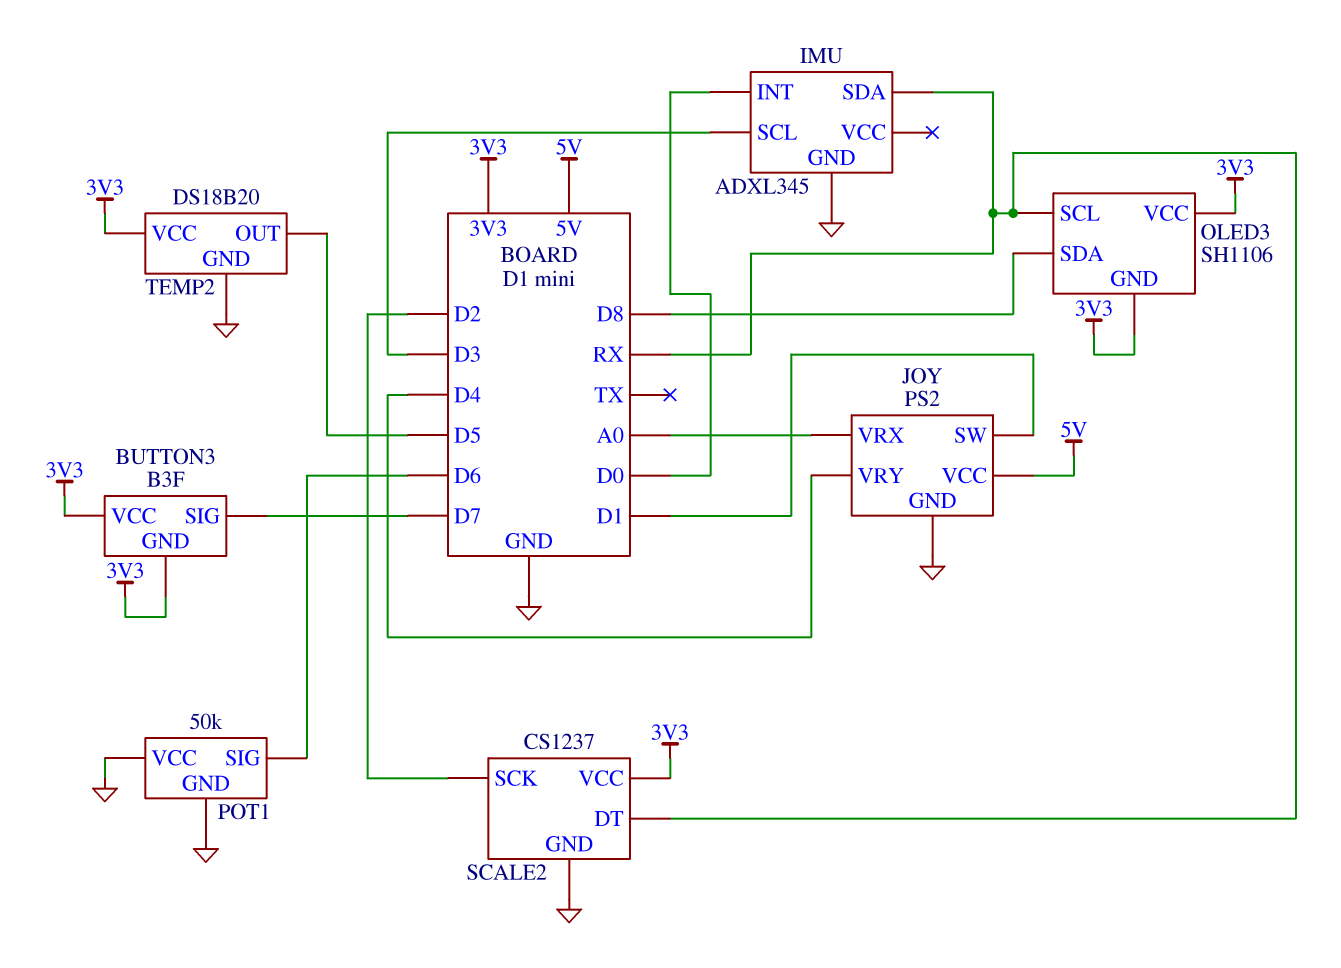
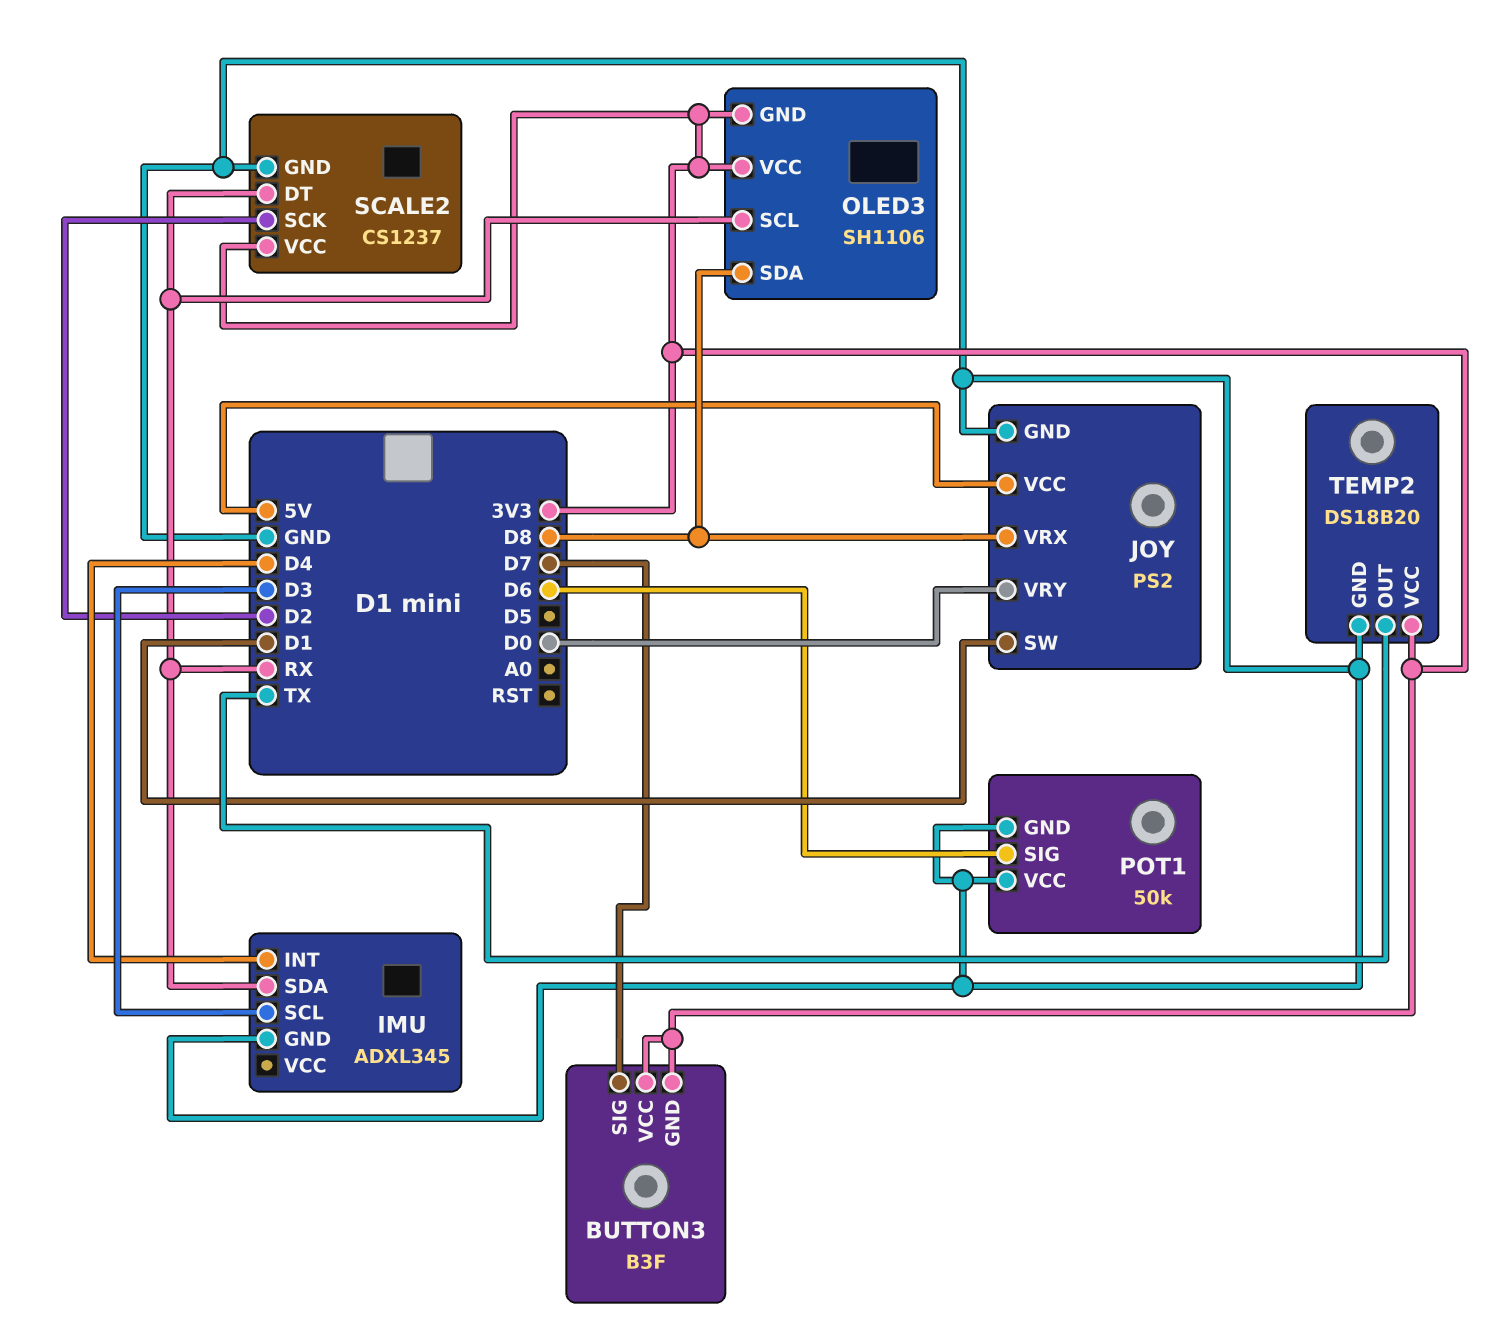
IMU pin INT: D0 -> D4
JOY pin VRX: A0 -> D8
JOY pin VRY: D4 -> D0
TEMP2 pin OUT: D5 -> TX

